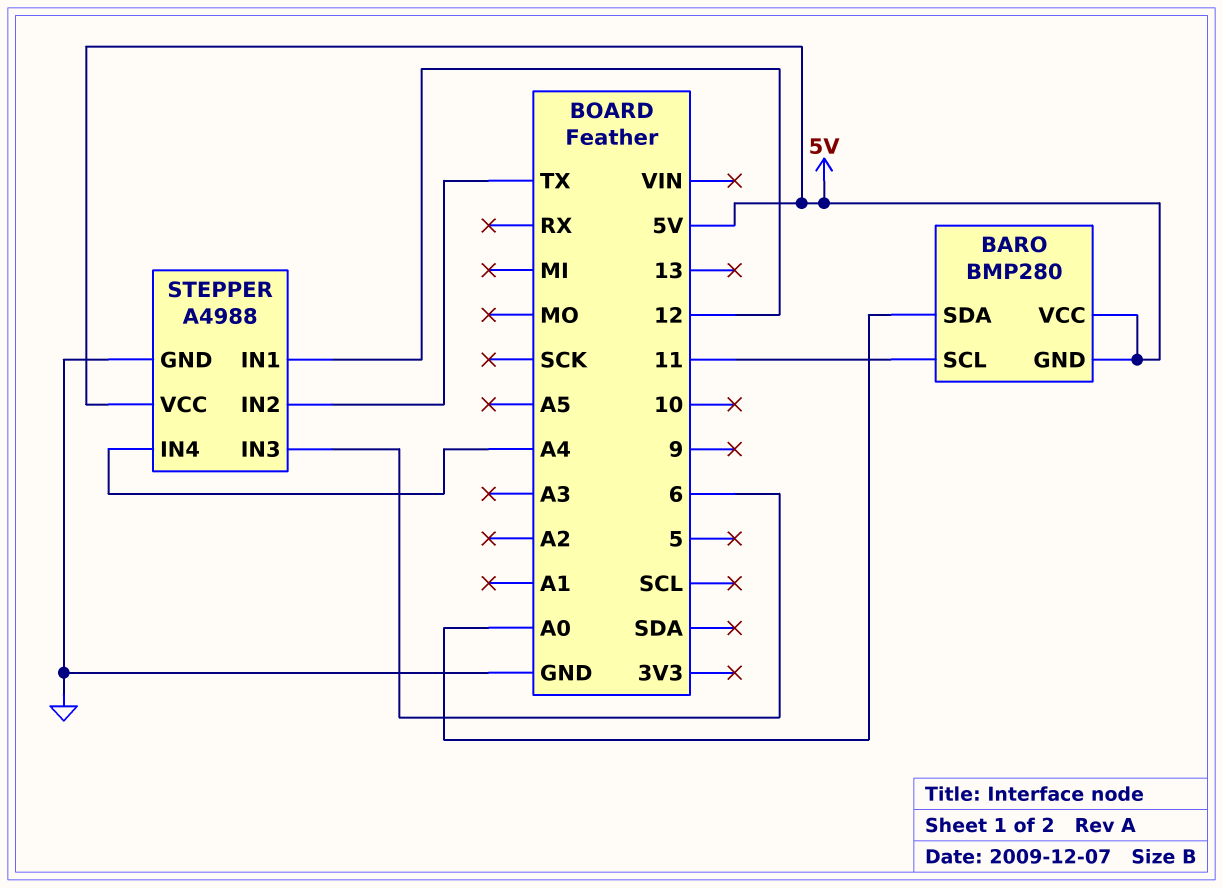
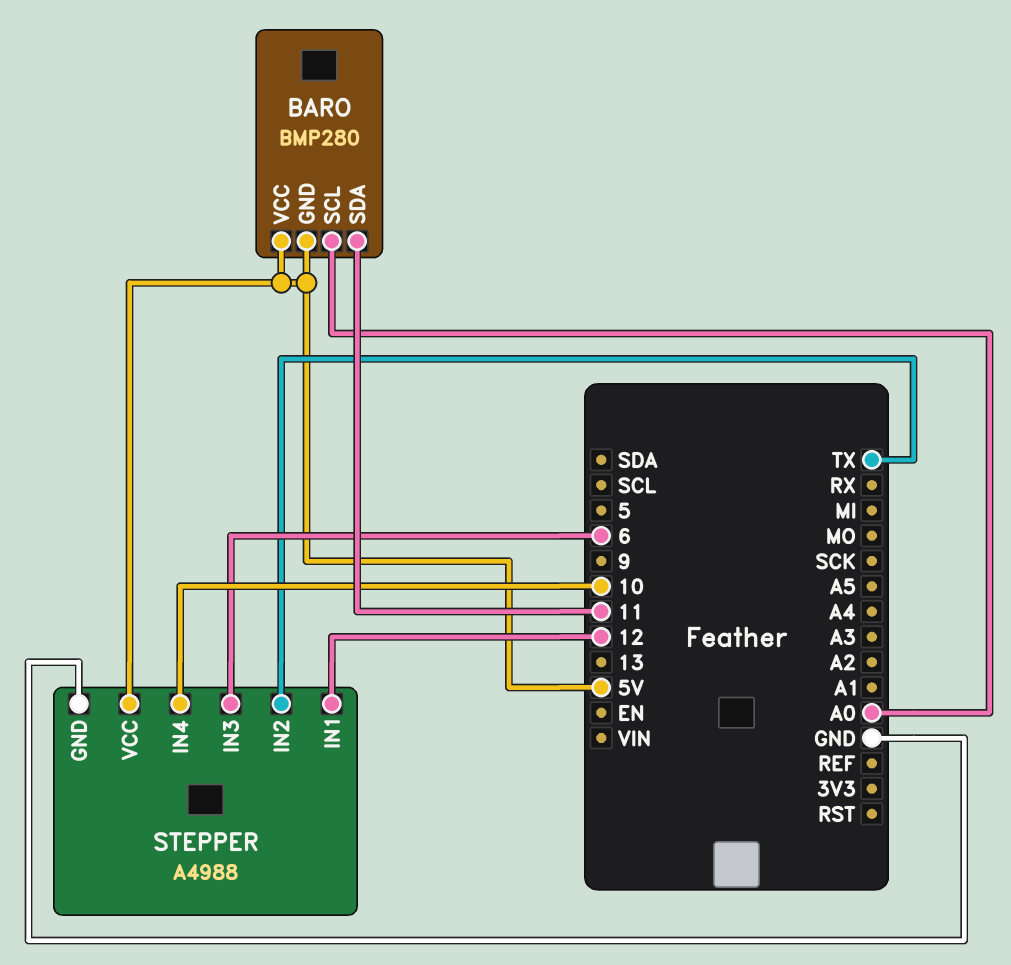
BARO pin SCL: 11 -> A0
BARO pin SDA: A0 -> 11
STEPPER pin IN4: A4 -> 10

